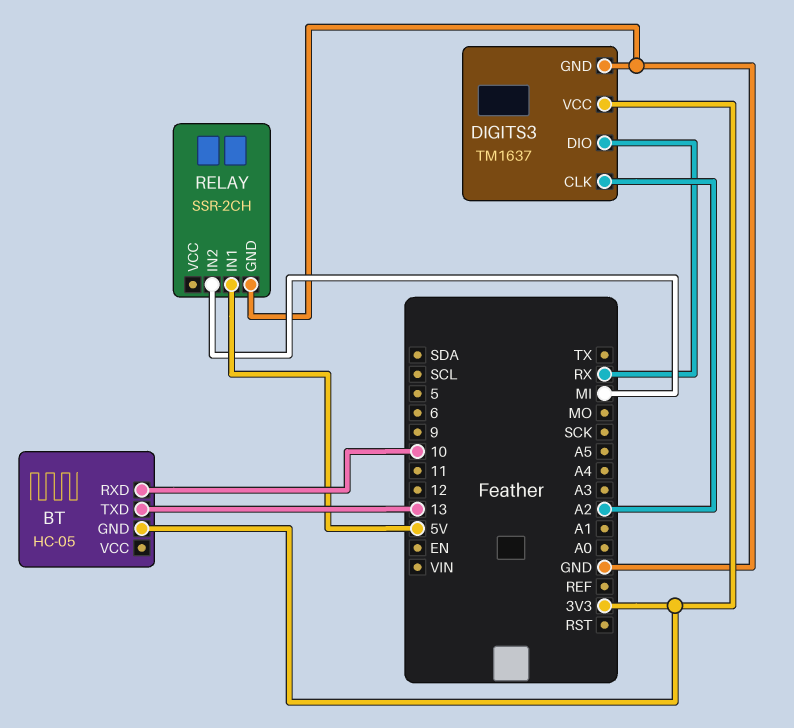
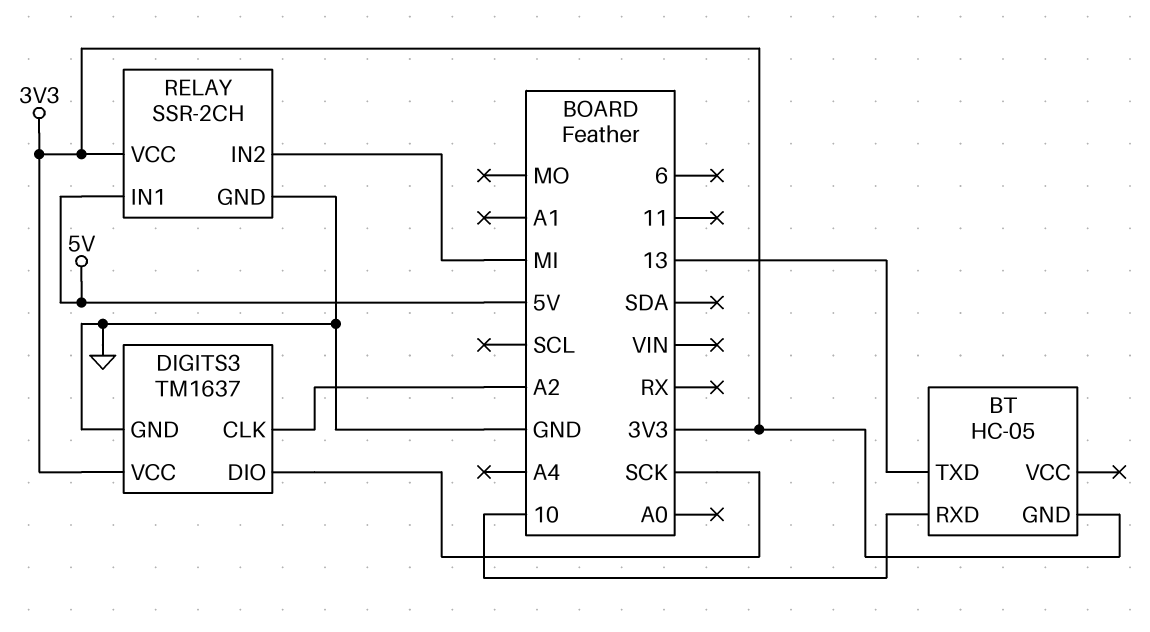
DIGITS3 pin DIO: RX -> SCK
RELAY pin VCC: none -> 3V3

